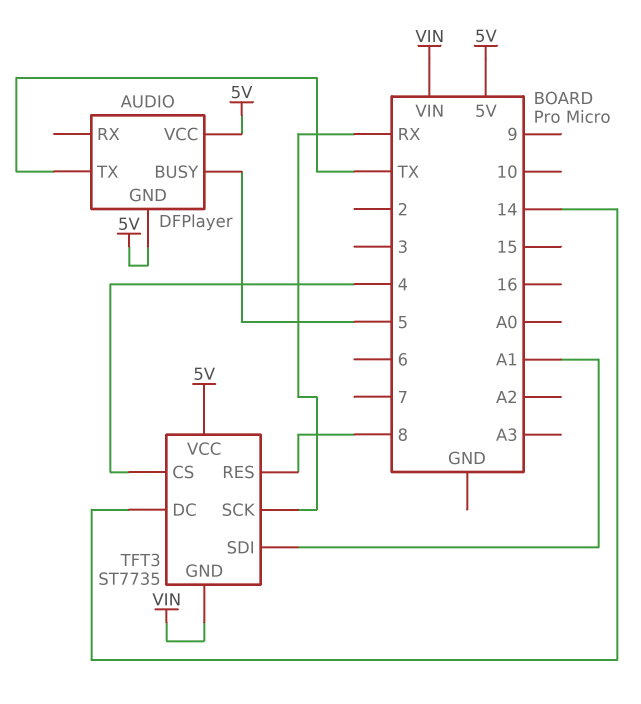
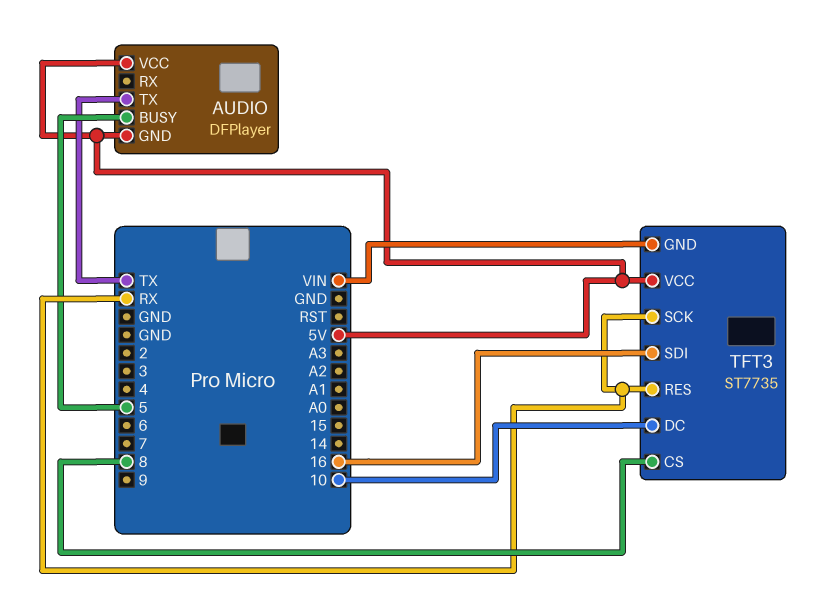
TFT3 pin CS: 4 -> 8
TFT3 pin DC: 14 -> 10
TFT3 pin RES: 8 -> RX
TFT3 pin SDI: A1 -> 16

